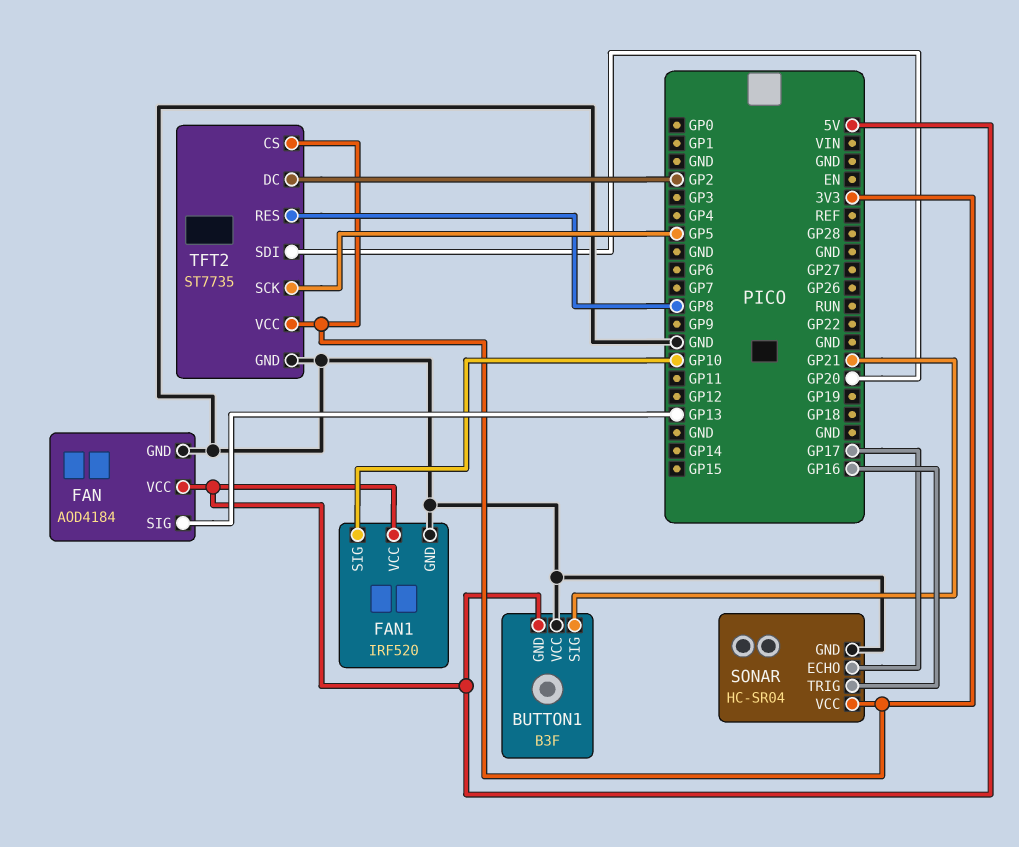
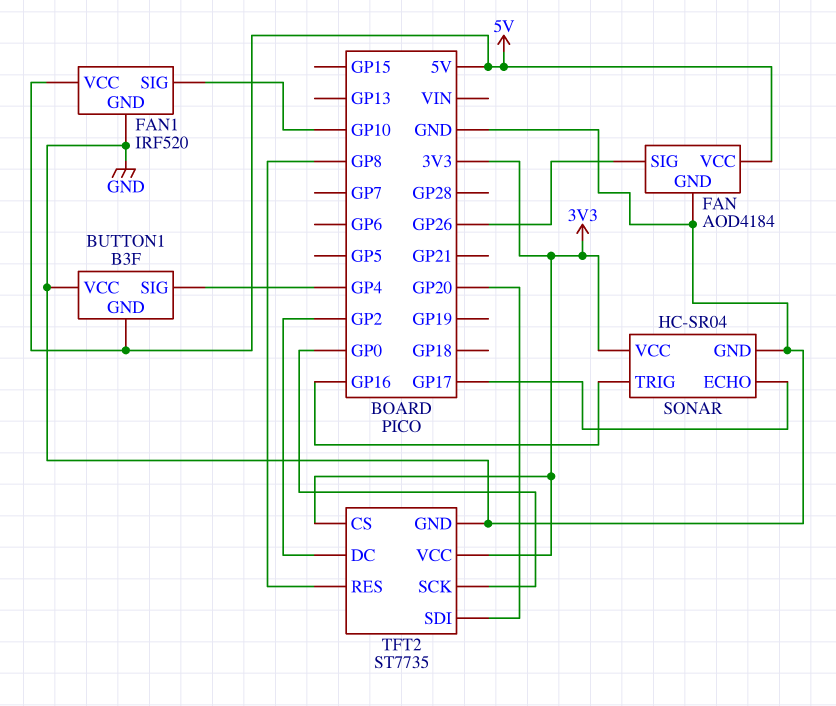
BUTTON1 pin SIG: GP21 -> GP4
FAN pin SIG: GP13 -> GP26
TFT2 pin SCK: GP5 -> GP0

